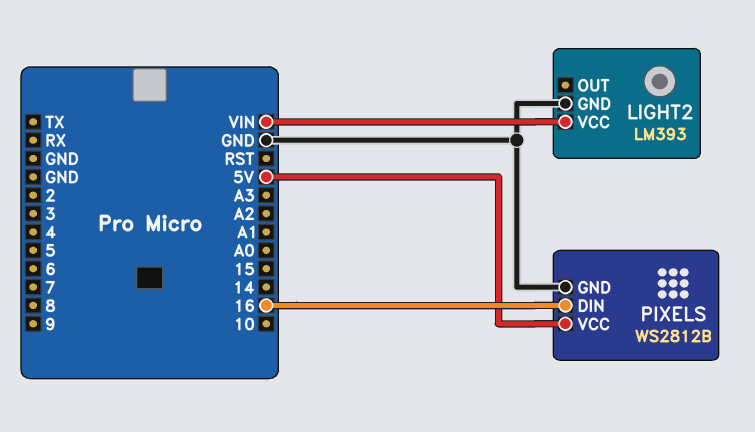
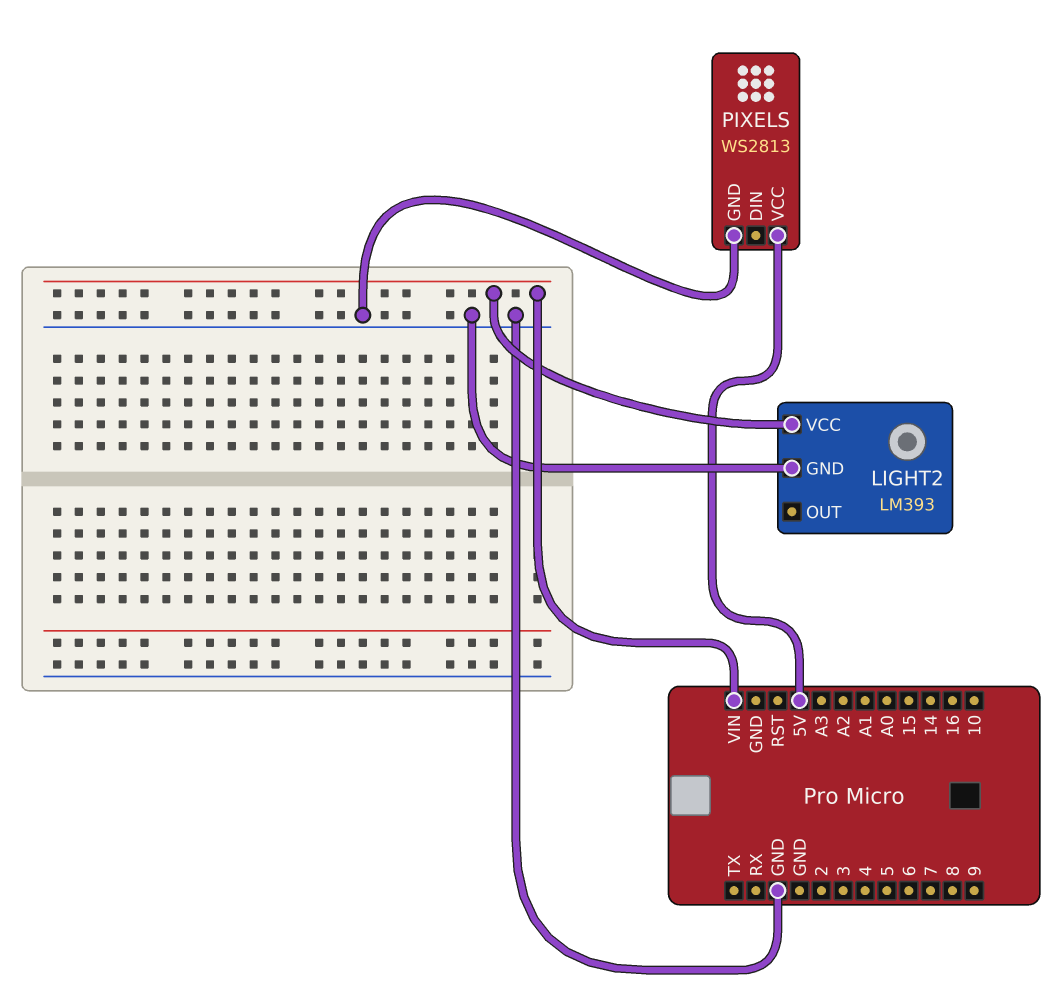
PIXELS: WS2812B -> WS2813
PIXELS pin DIN: 16 -> none

